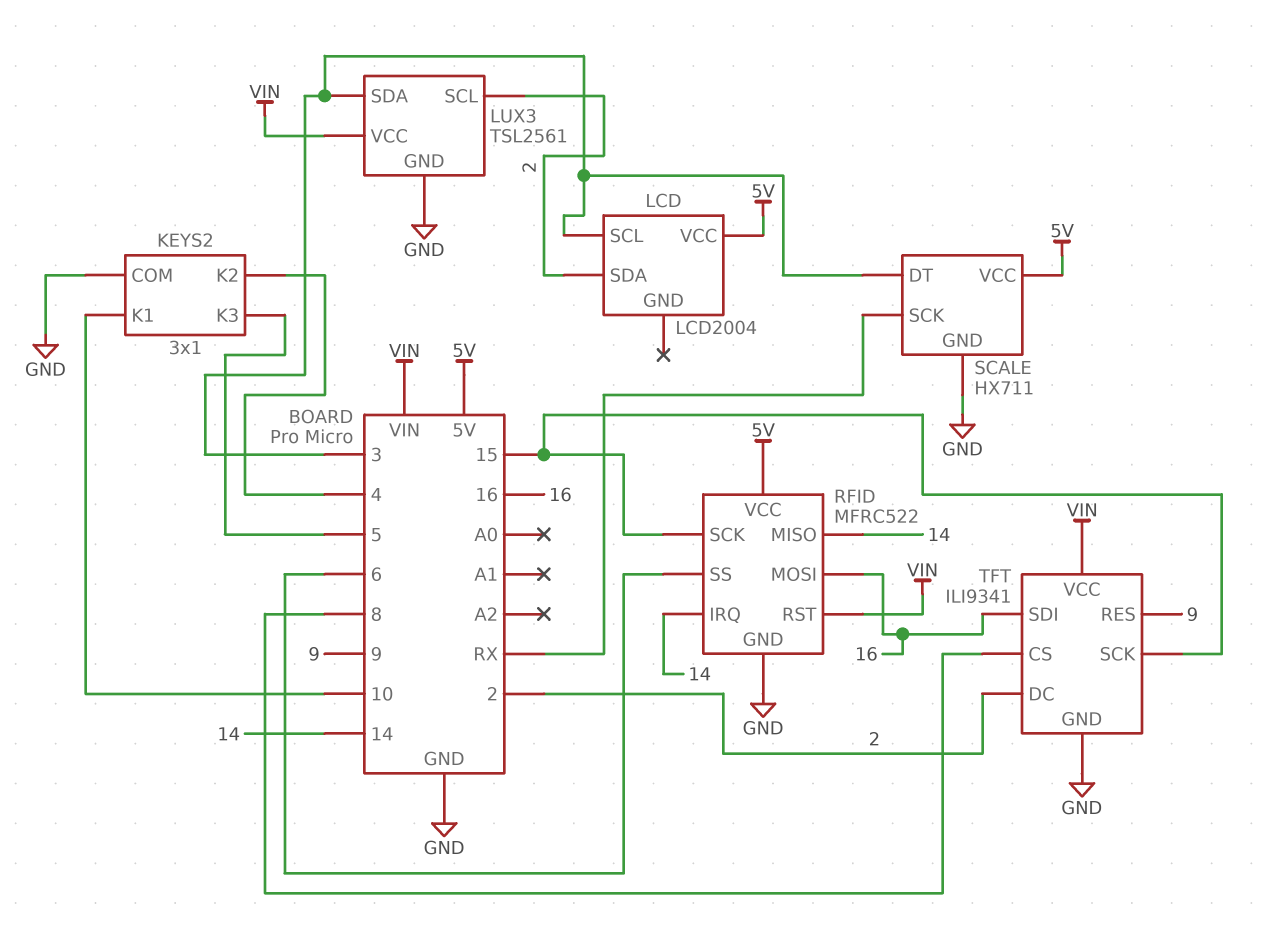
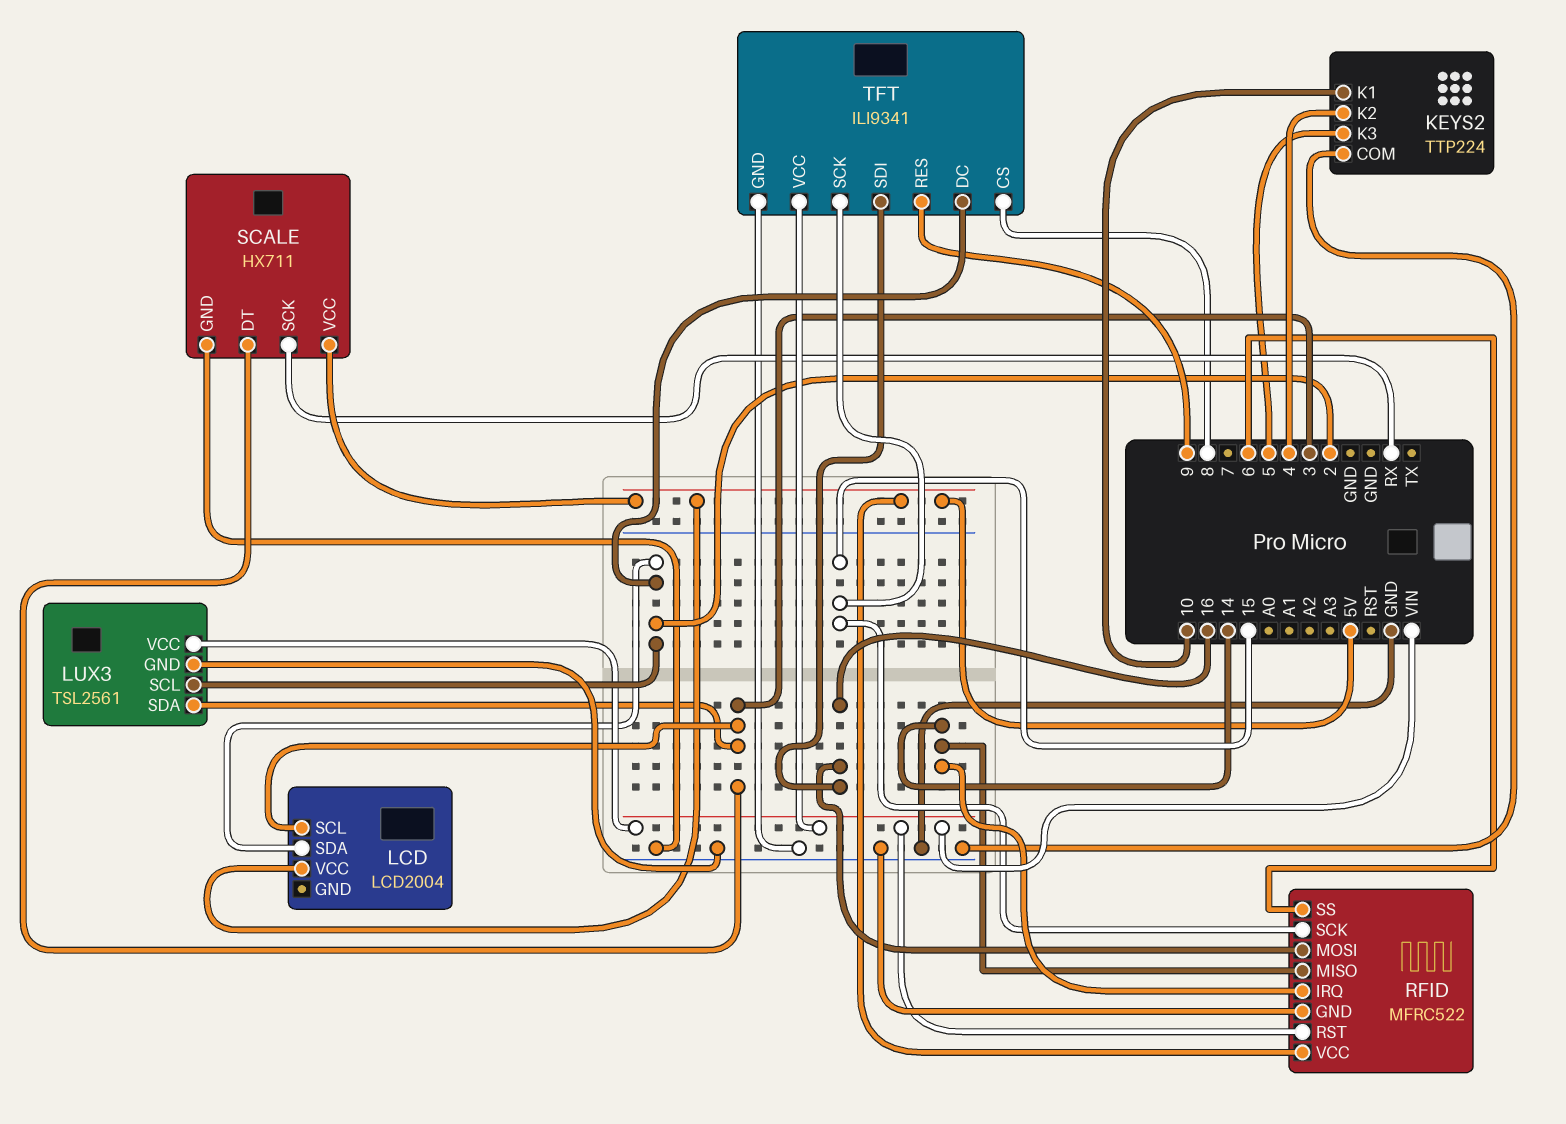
KEYS2: 3x1 -> TTP224

